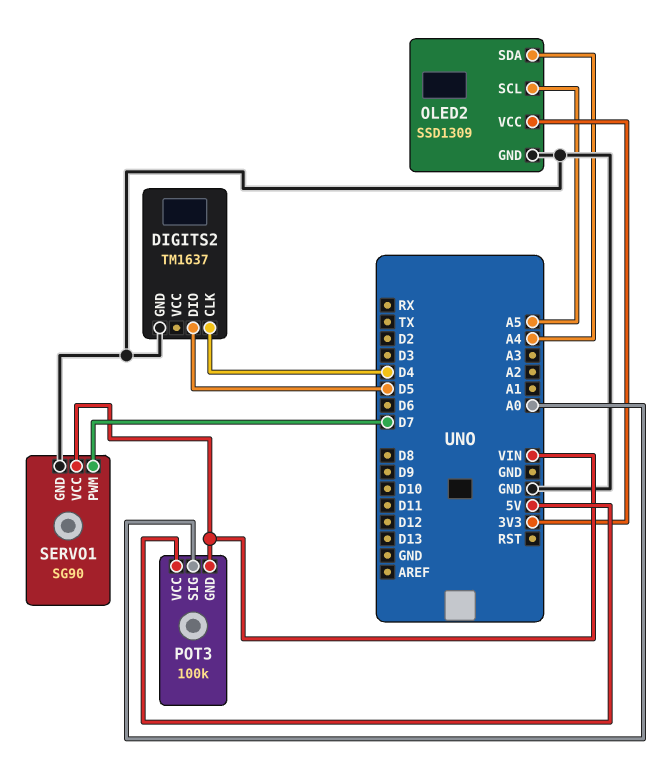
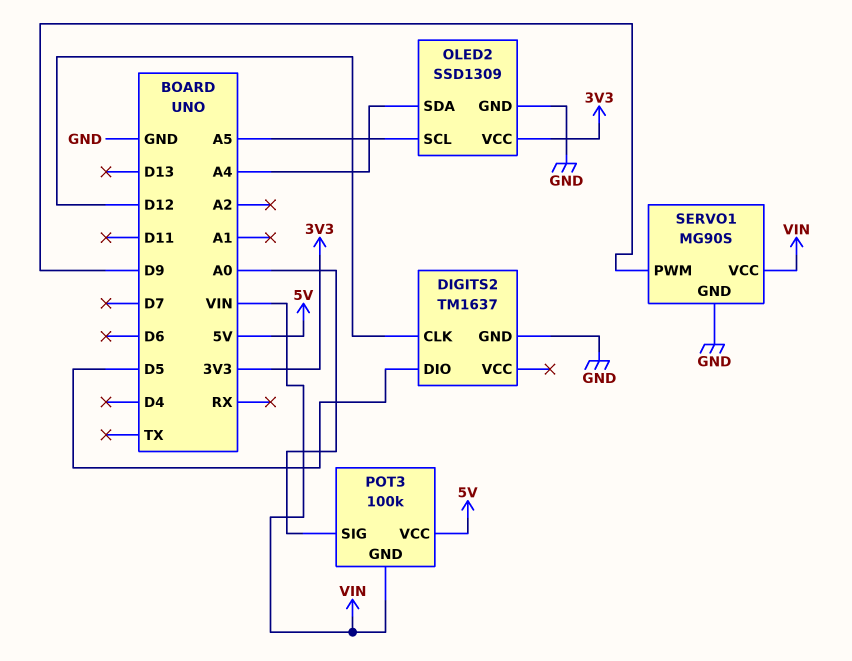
DIGITS2 pin CLK: D4 -> D12
SERVO1: SG90 -> MG90S
SERVO1 pin PWM: D7 -> D9

